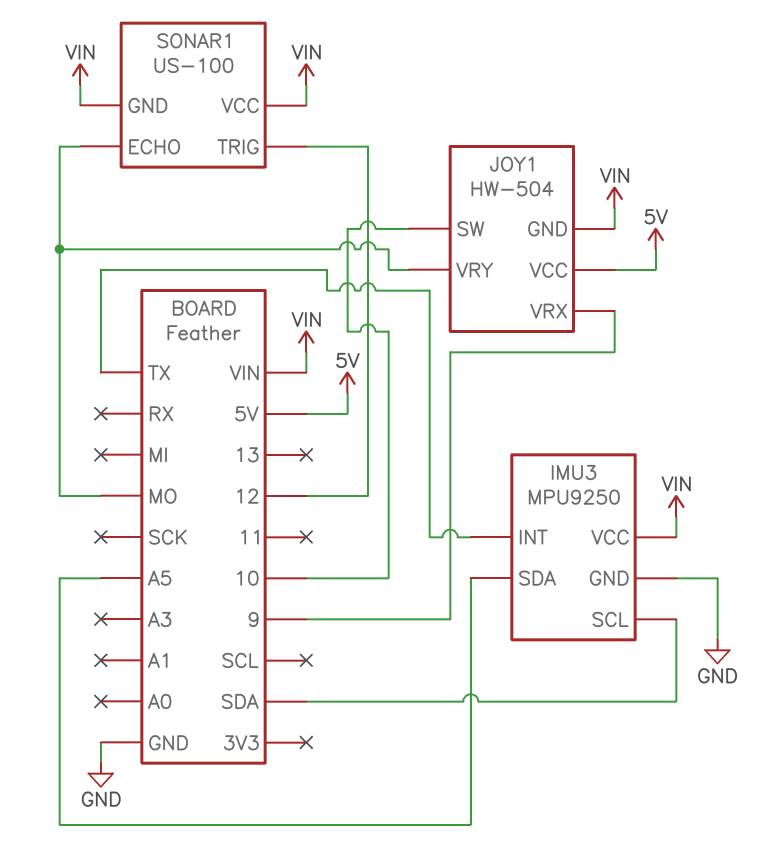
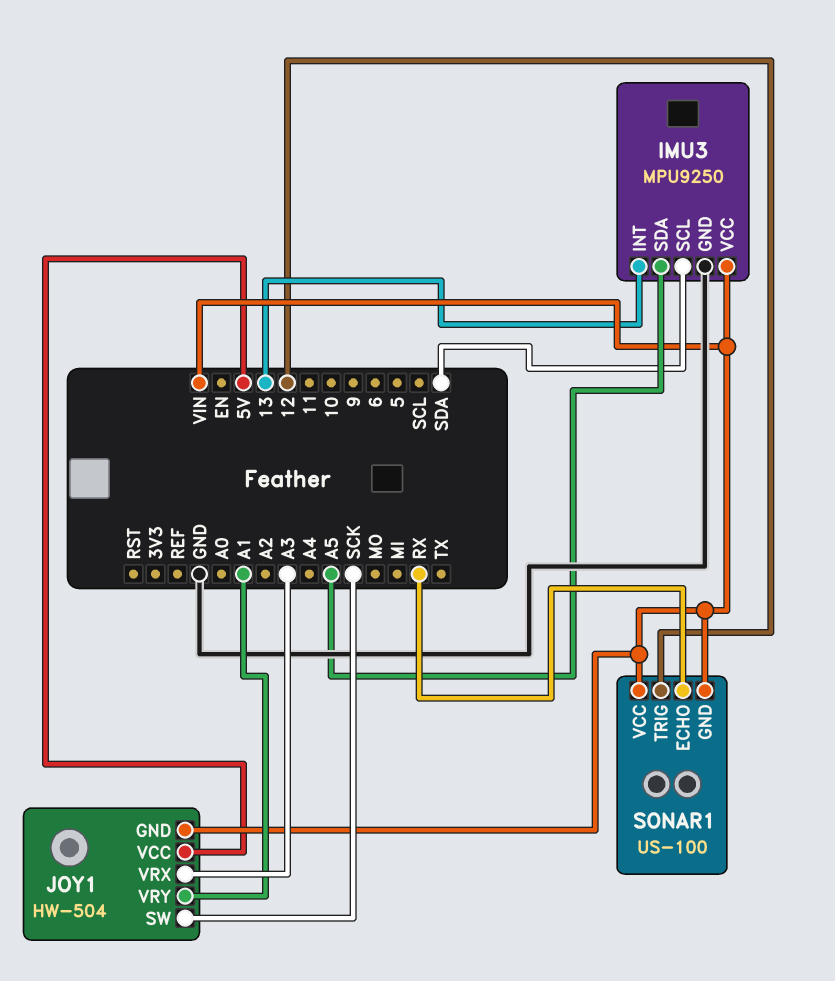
IMU3 pin INT: TX -> 13
JOY1 pin SW: 10 -> SCK
JOY1 pin VRX: 9 -> A3
JOY1 pin VRY: MO -> A1
SONAR1 pin ECHO: MO -> RX

